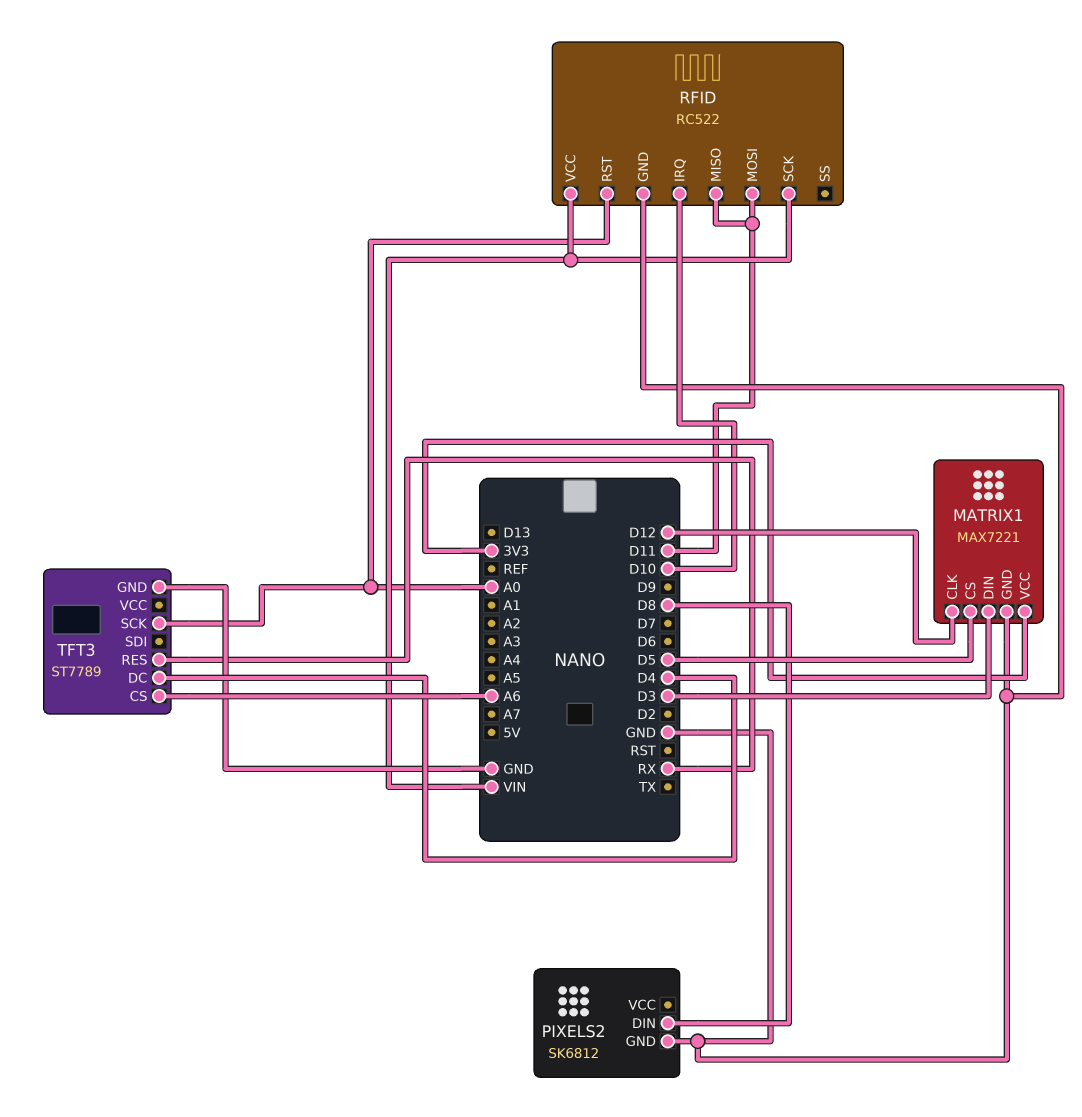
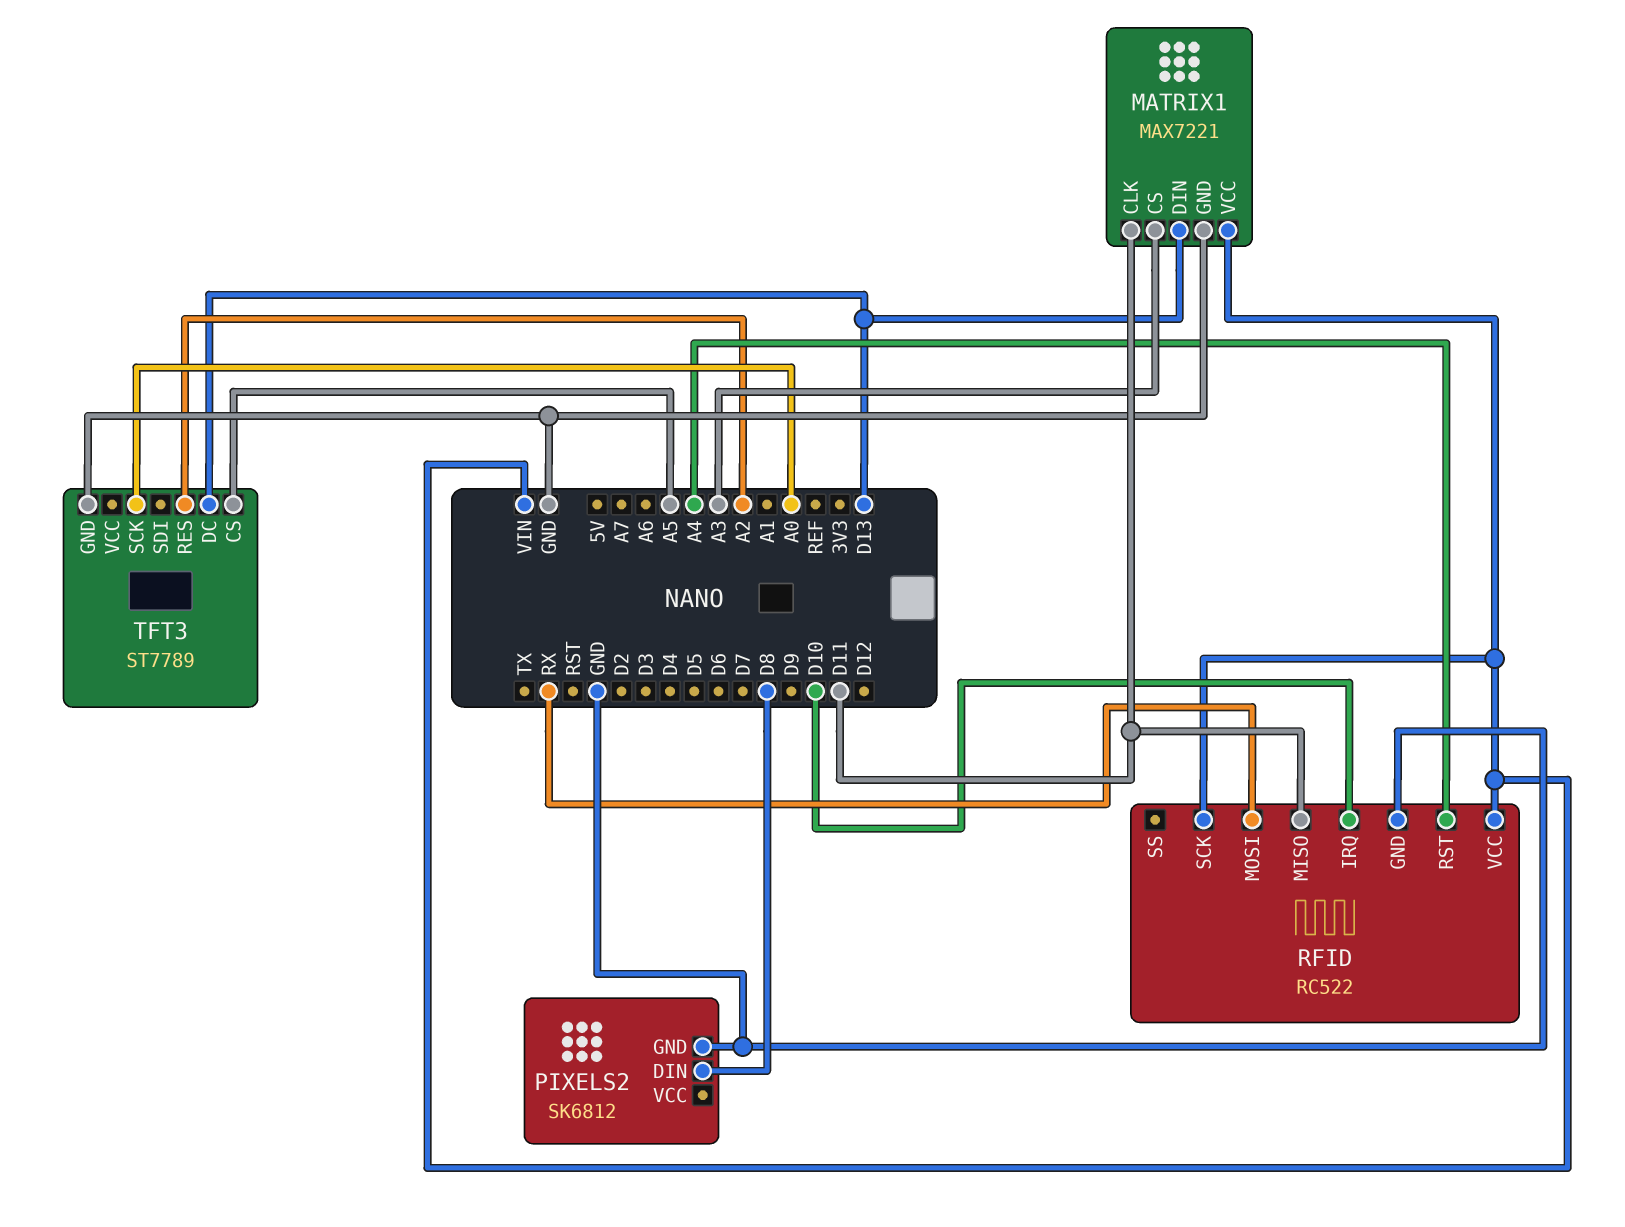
MATRIX1 pin CLK: D12 -> D11
MATRIX1 pin CS: D5 -> A3
MATRIX1 pin DIN: D3 -> D13
MATRIX1 pin VCC: 3V3 -> VIN
RFID pin MOSI: D11 -> RX
RFID pin RST: A0 -> A4
TFT3 pin CS: A6 -> A5
TFT3 pin DC: D4 -> D13
TFT3 pin RES: RX -> A2

